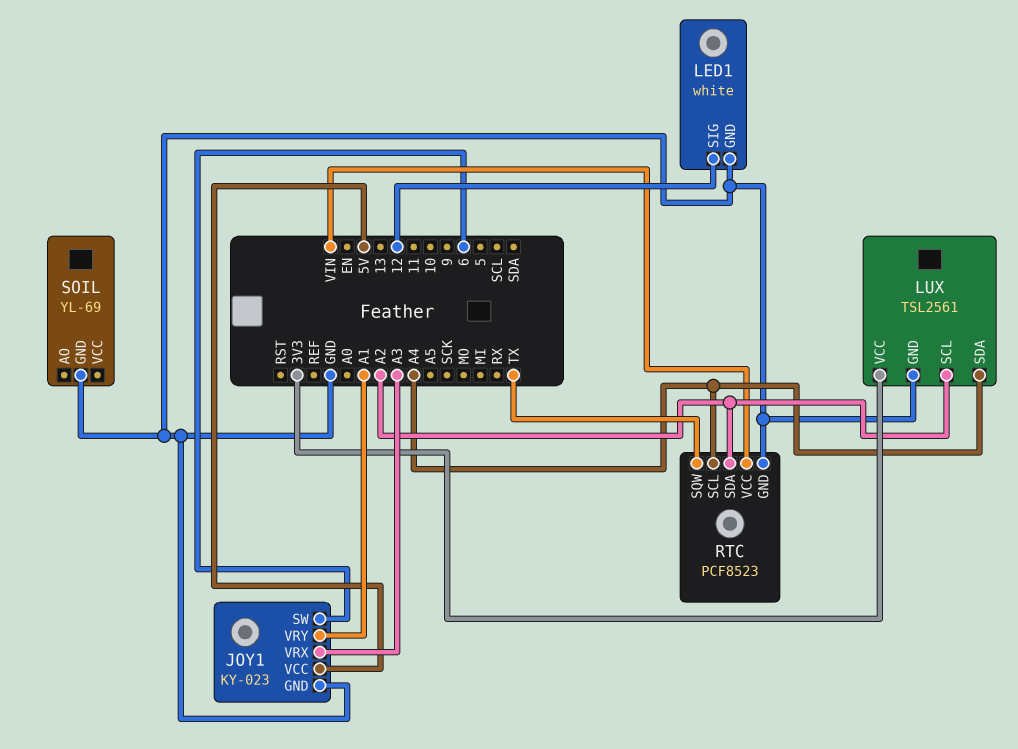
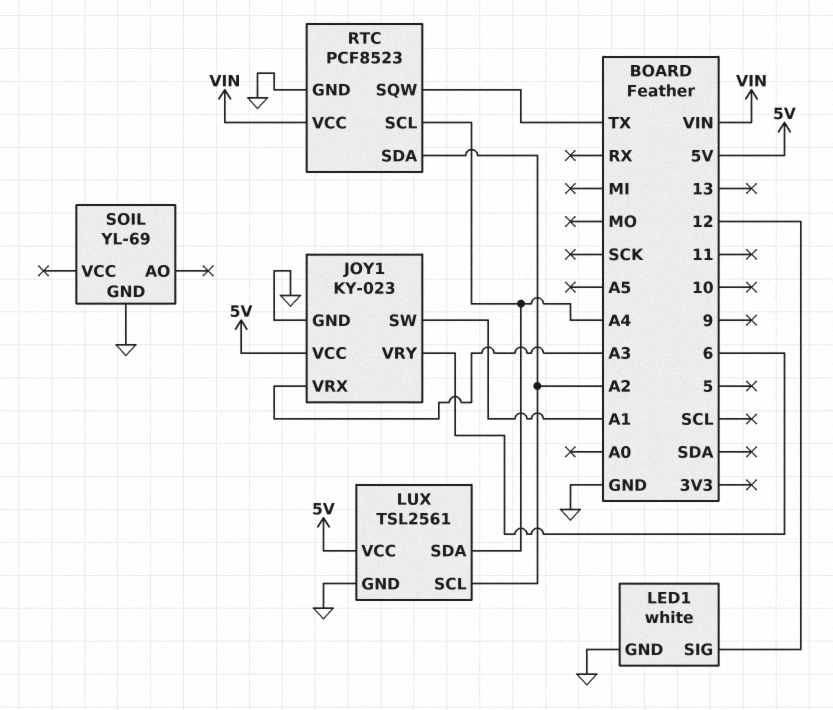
JOY1 pin SW: 6 -> A1
JOY1 pin VRY: A1 -> 6
LUX pin VCC: 3V3 -> 5V

